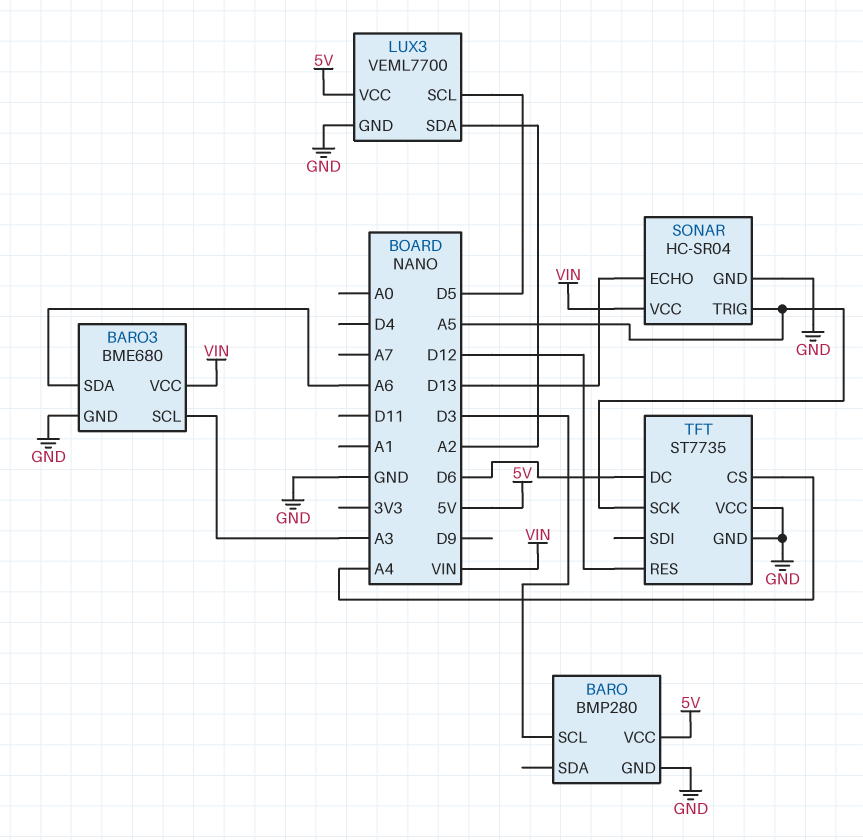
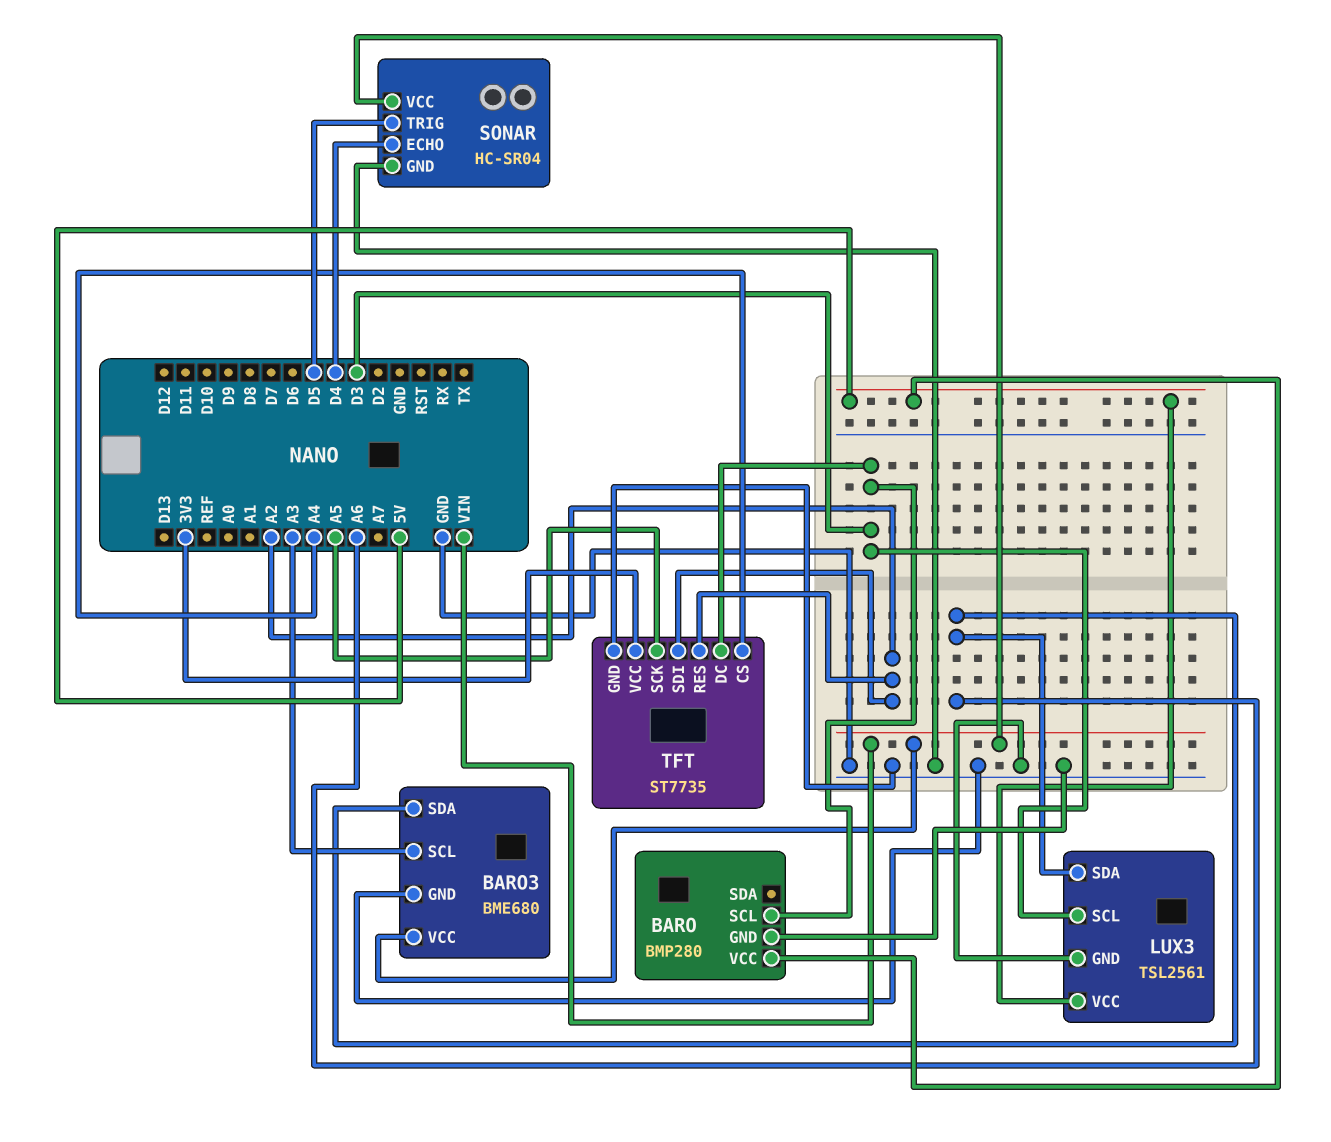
LUX3: VEML7700 -> TSL2561
LUX3 pin SCL: D5 -> D3
LUX3 pin SDA: A2 -> A6
SONAR pin ECHO: D13 -> D4
SONAR pin TRIG: A5 -> D5
TFT pin DC: D6 -> D3
TFT pin RES: D12 -> A2
TFT pin SDI: none -> A2
TFT pin VCC: GND -> 3V3

